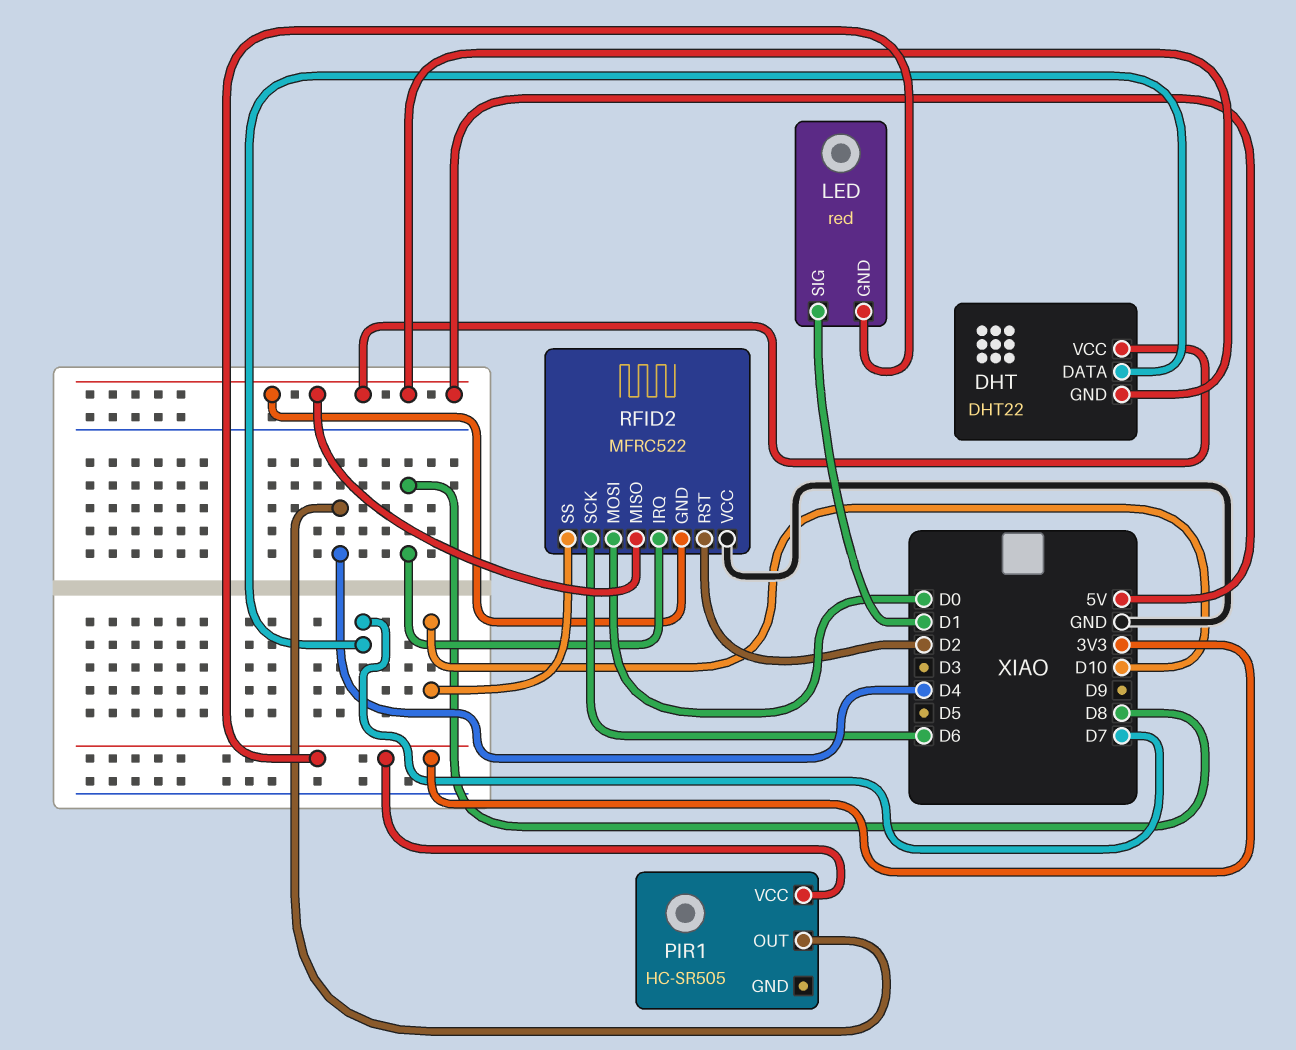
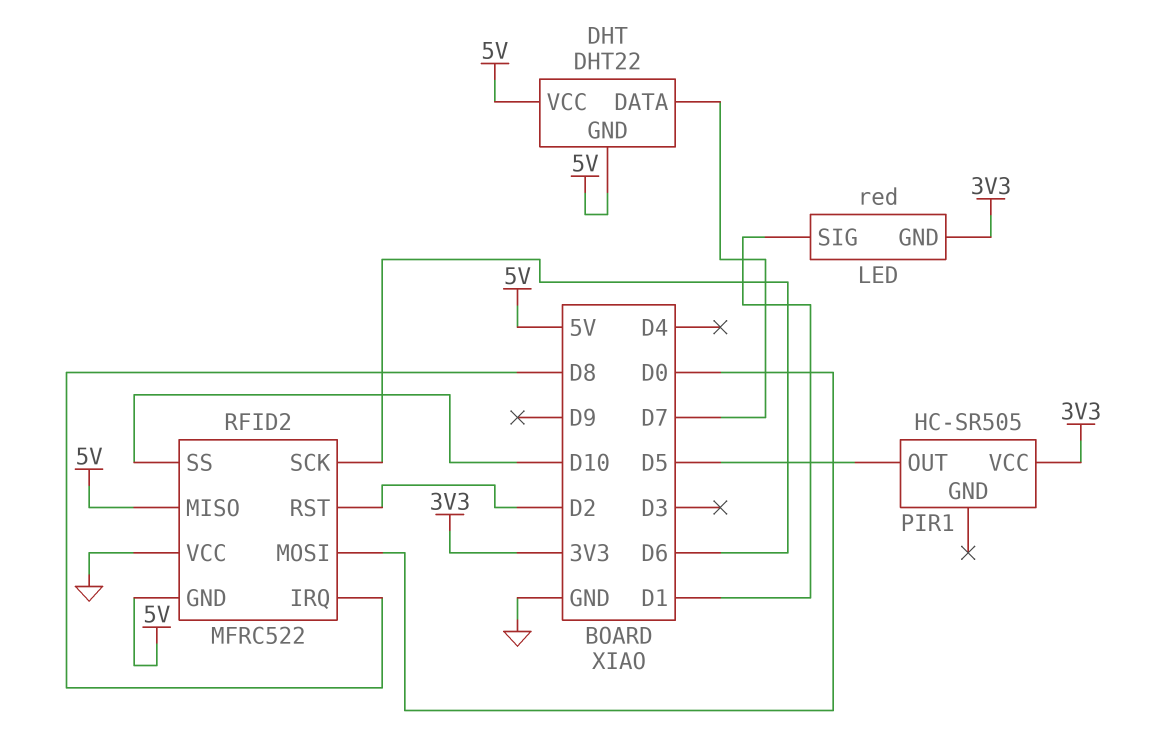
PIR1 pin OUT: D4 -> D5

